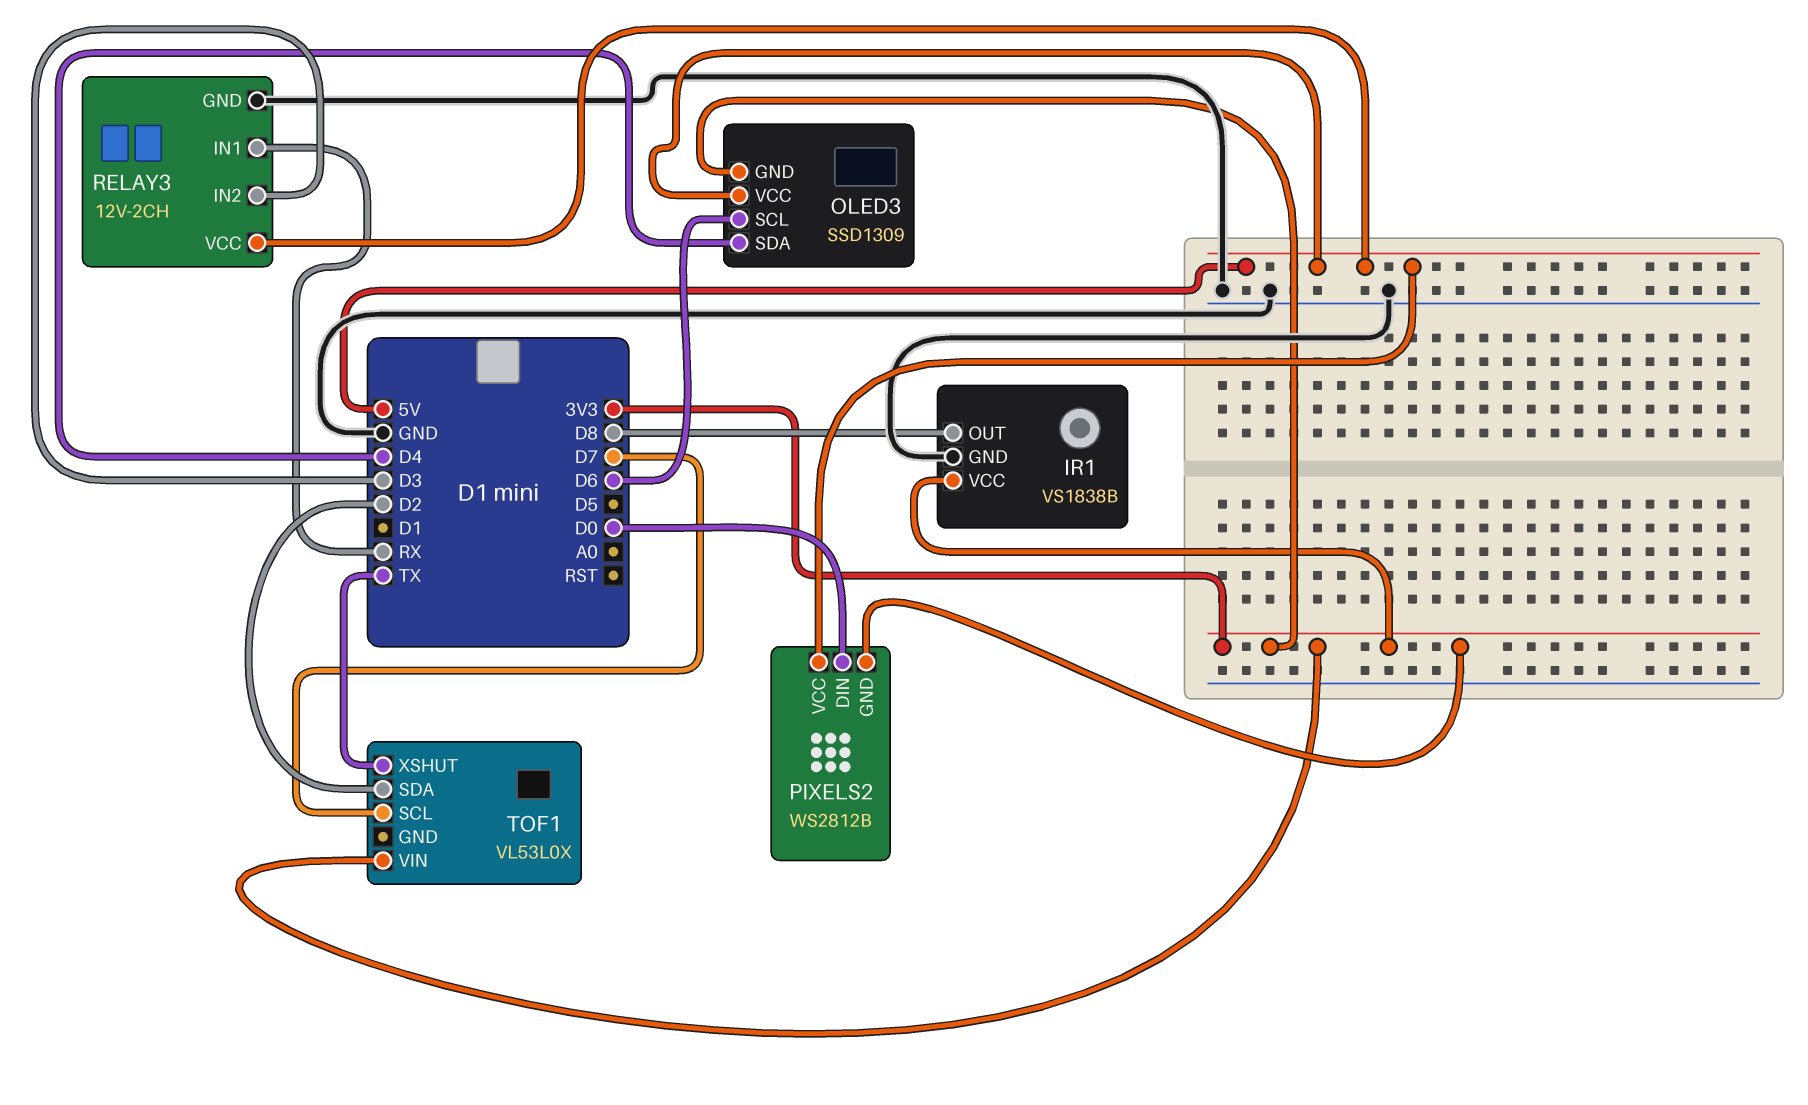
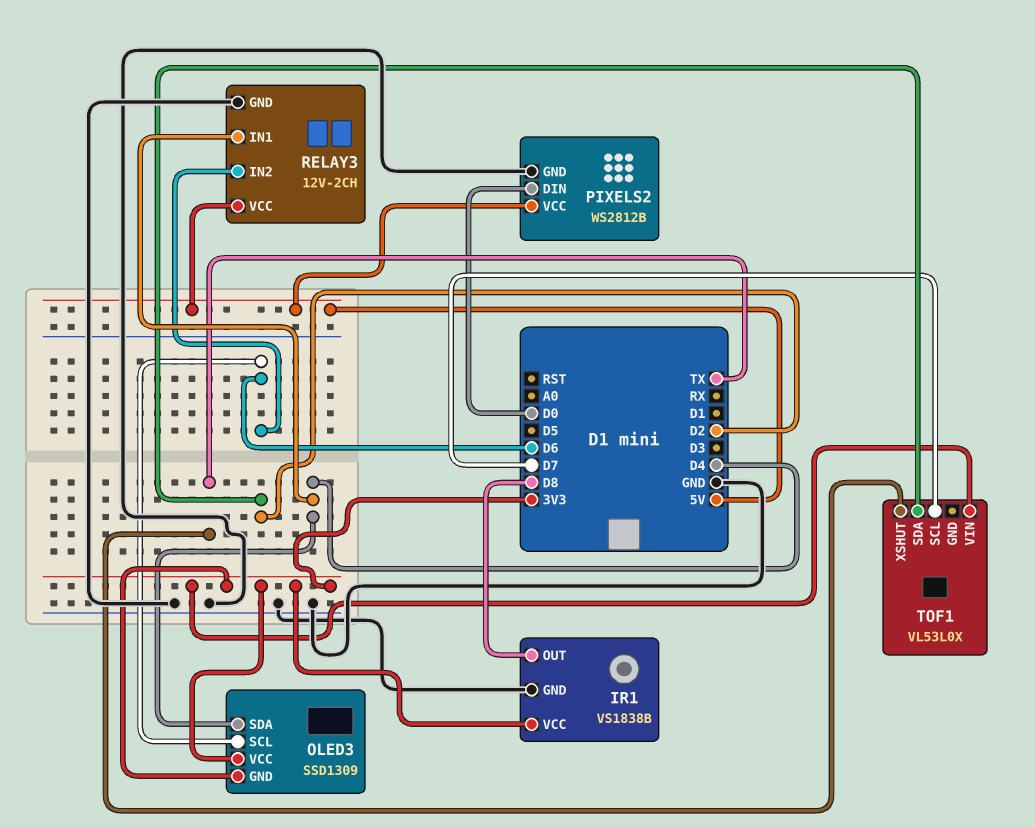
OLED3 pin VCC: 5V -> 3V3
PIXELS2 pin GND: 3V3 -> GND
RELAY3 pin IN1: RX -> D4
RELAY3 pin IN2: D3 -> D6

